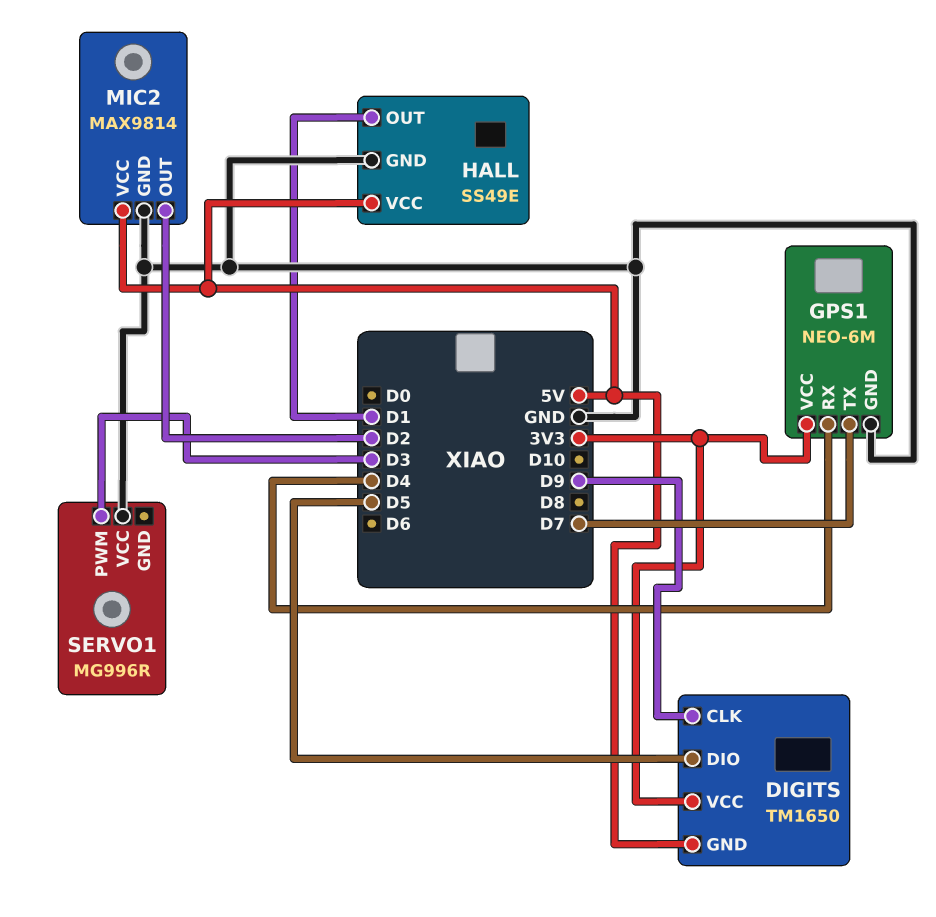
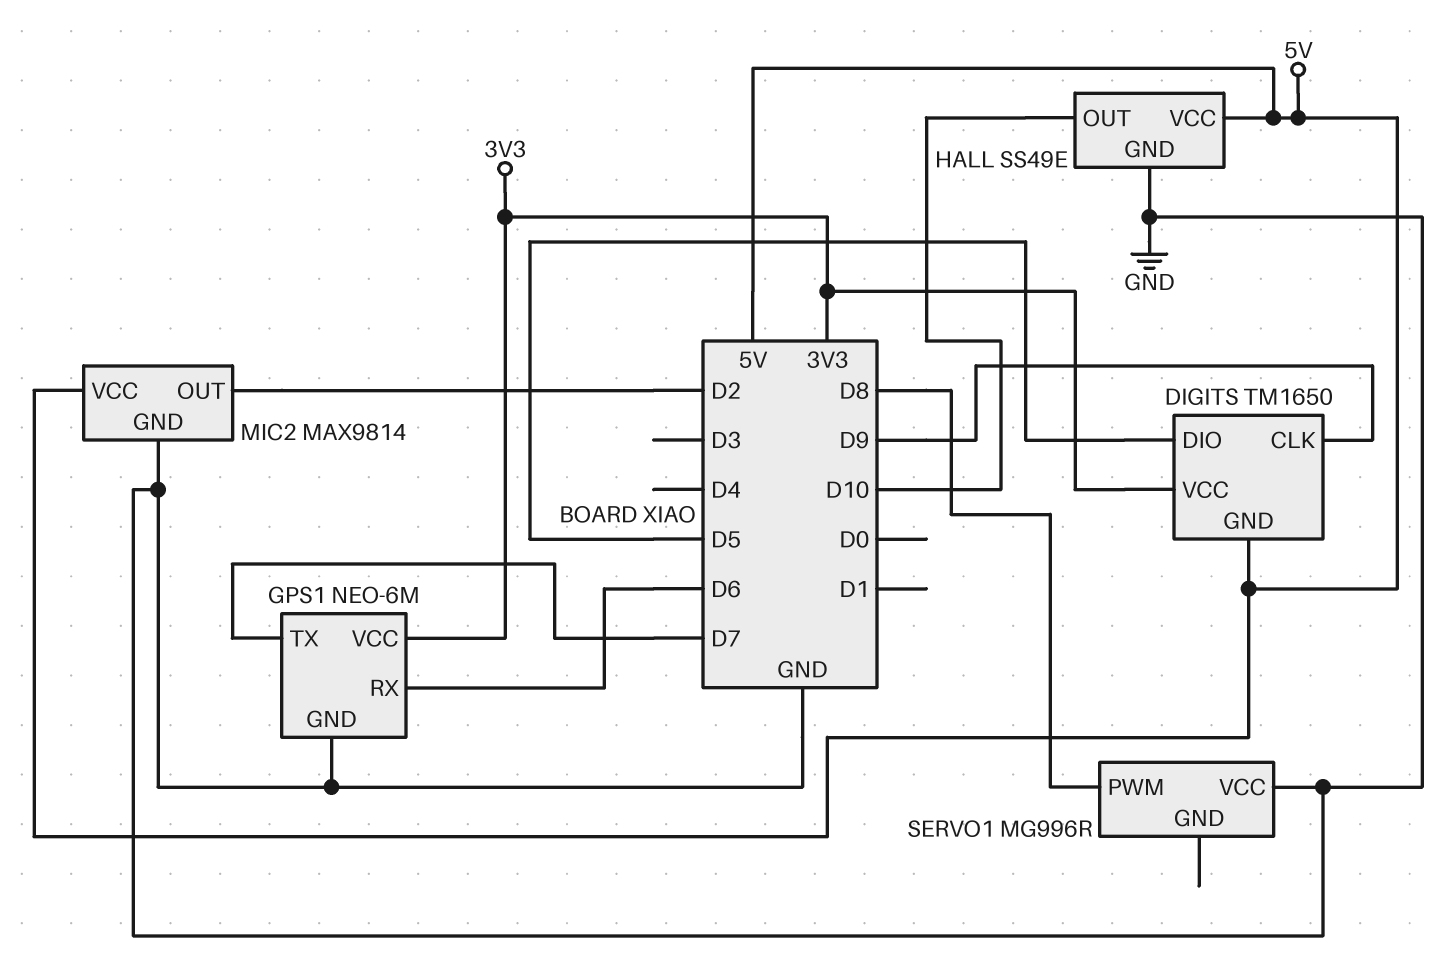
GPS1 pin RX: D4 -> D6
HALL pin OUT: D1 -> D10
SERVO1 pin PWM: D3 -> D8

